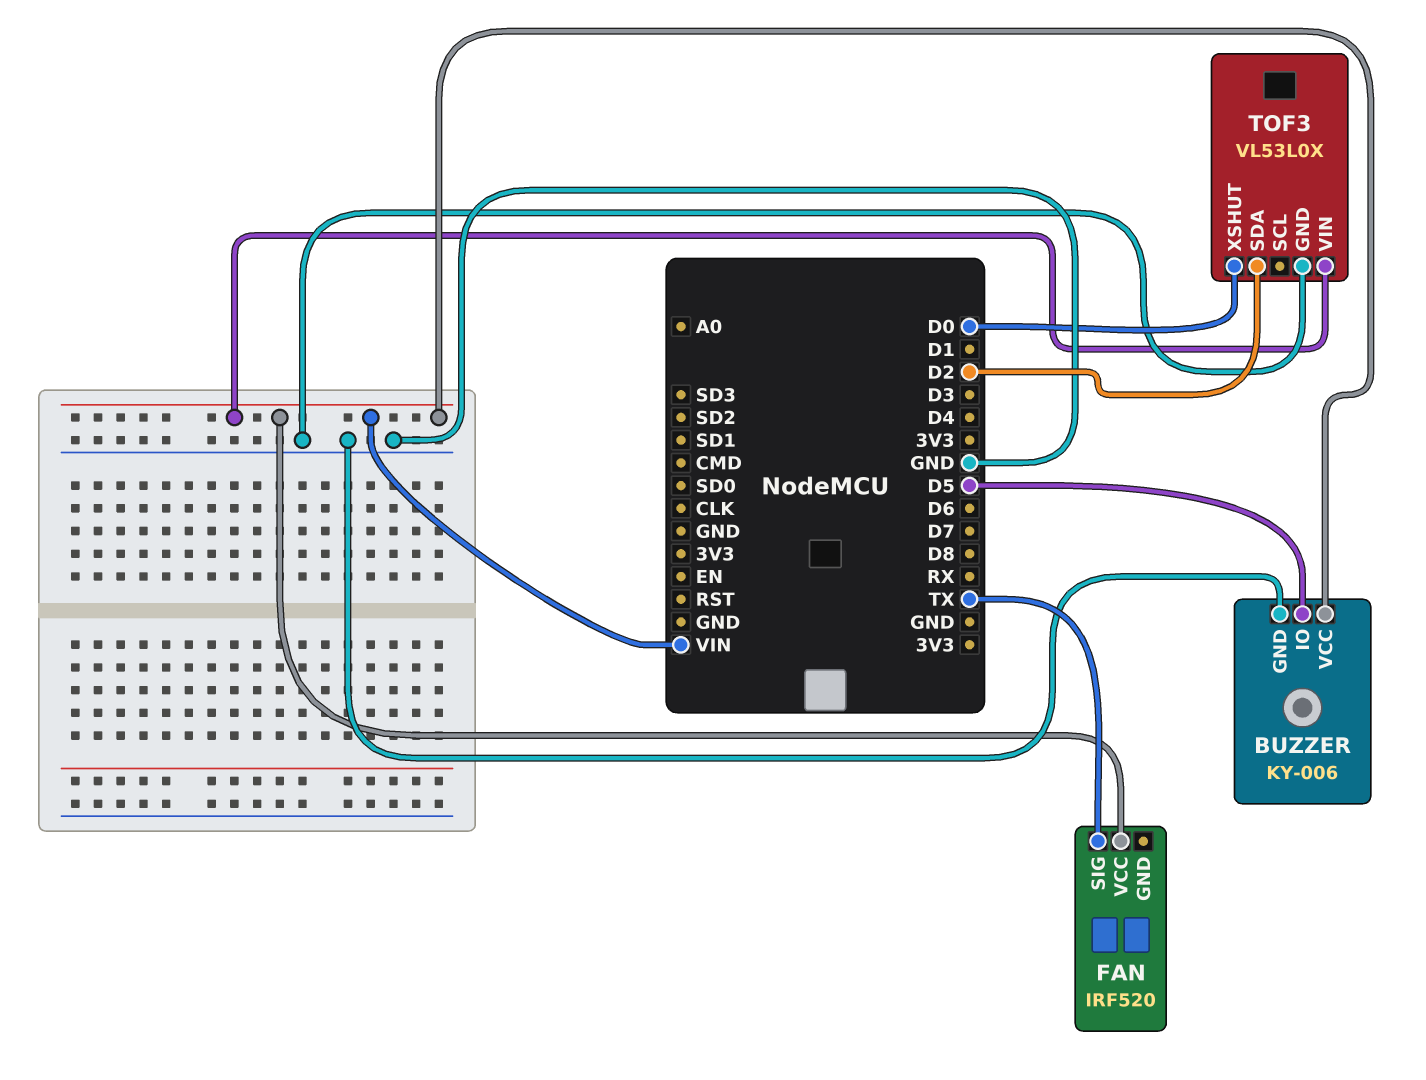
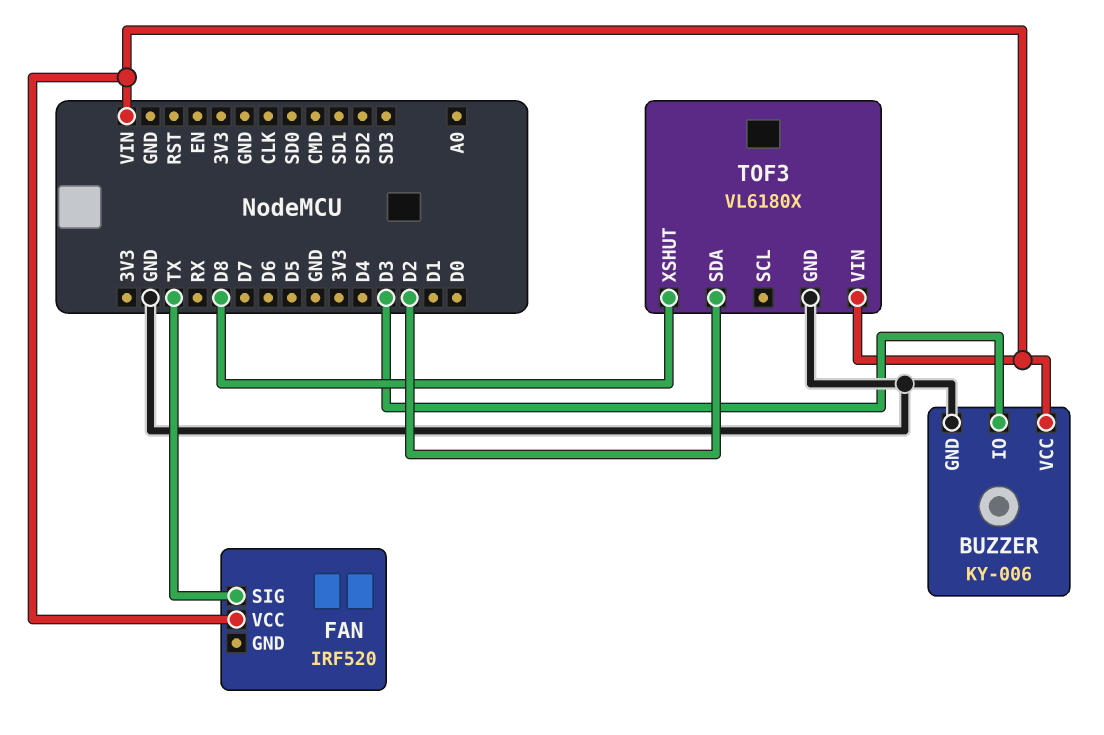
BUZZER pin IO: D5 -> D3
TOF3: VL53L0X -> VL6180X
TOF3 pin XSHUT: D0 -> D8

